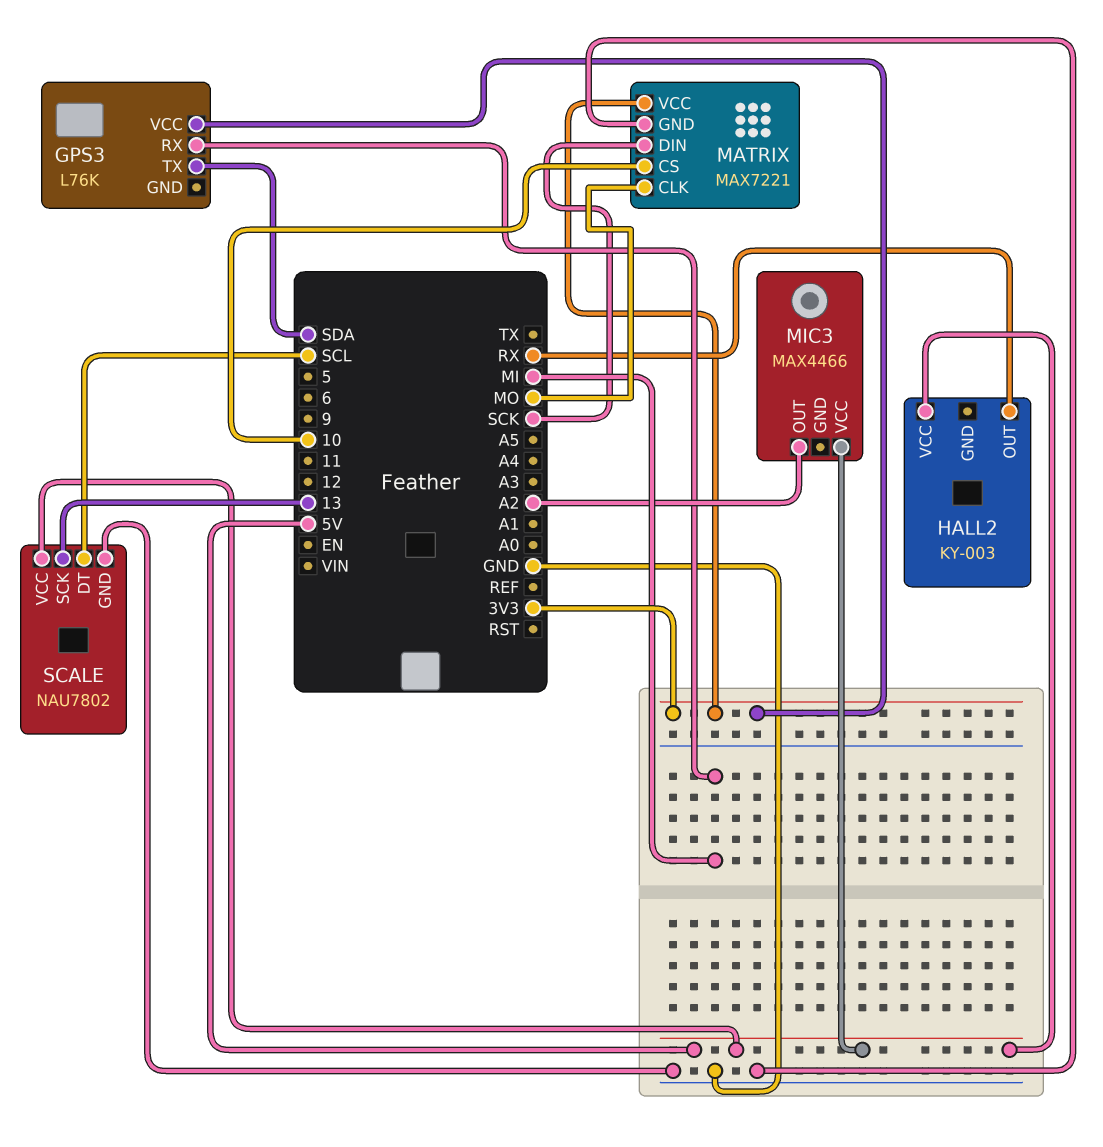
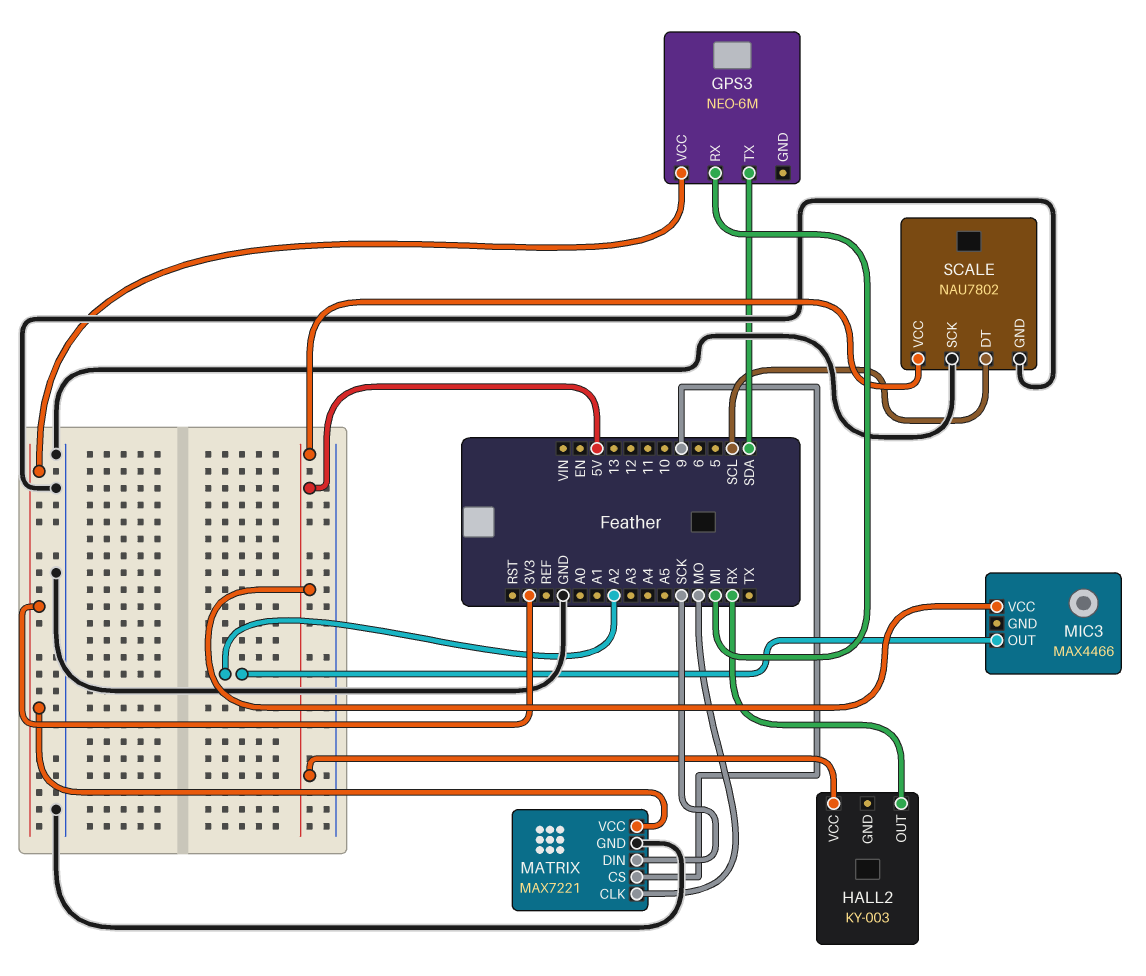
GPS3: L76K -> NEO-6M
MATRIX pin CS: 10 -> 9
SCALE pin SCK: 13 -> GND

